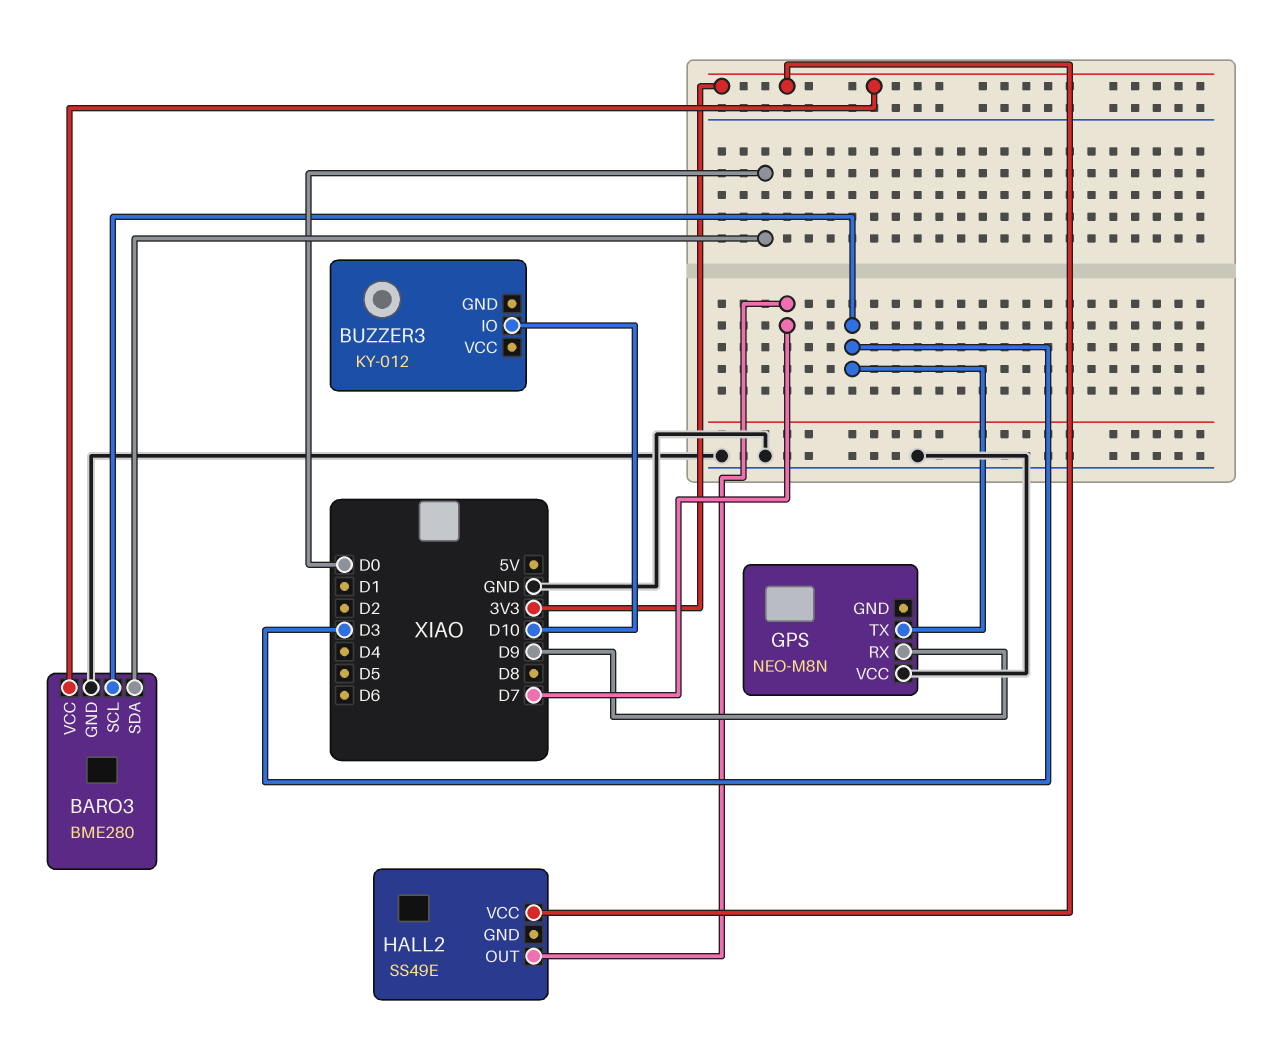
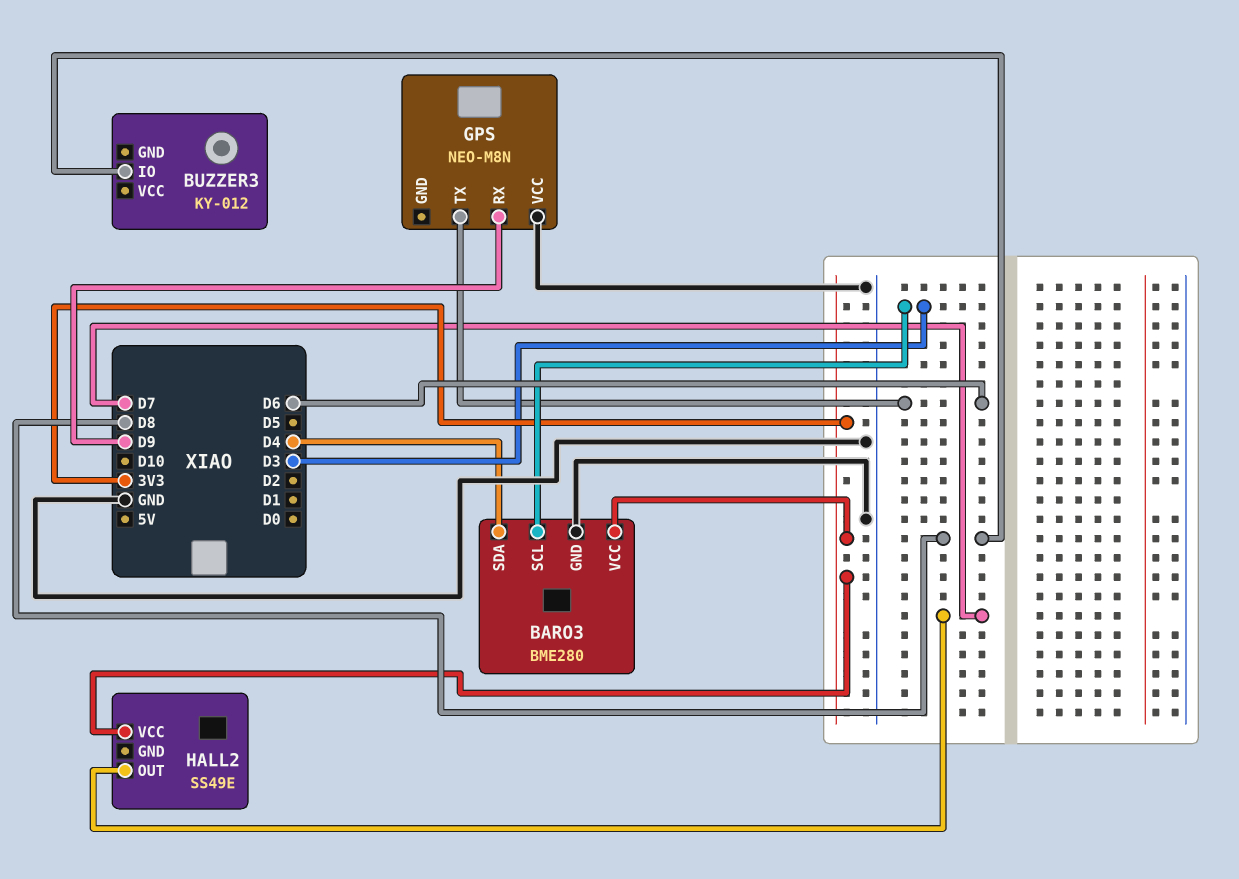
BARO3 pin SDA: D0 -> D4
BUZZER3 pin IO: D10 -> D8
GPS pin TX: D3 -> D6

